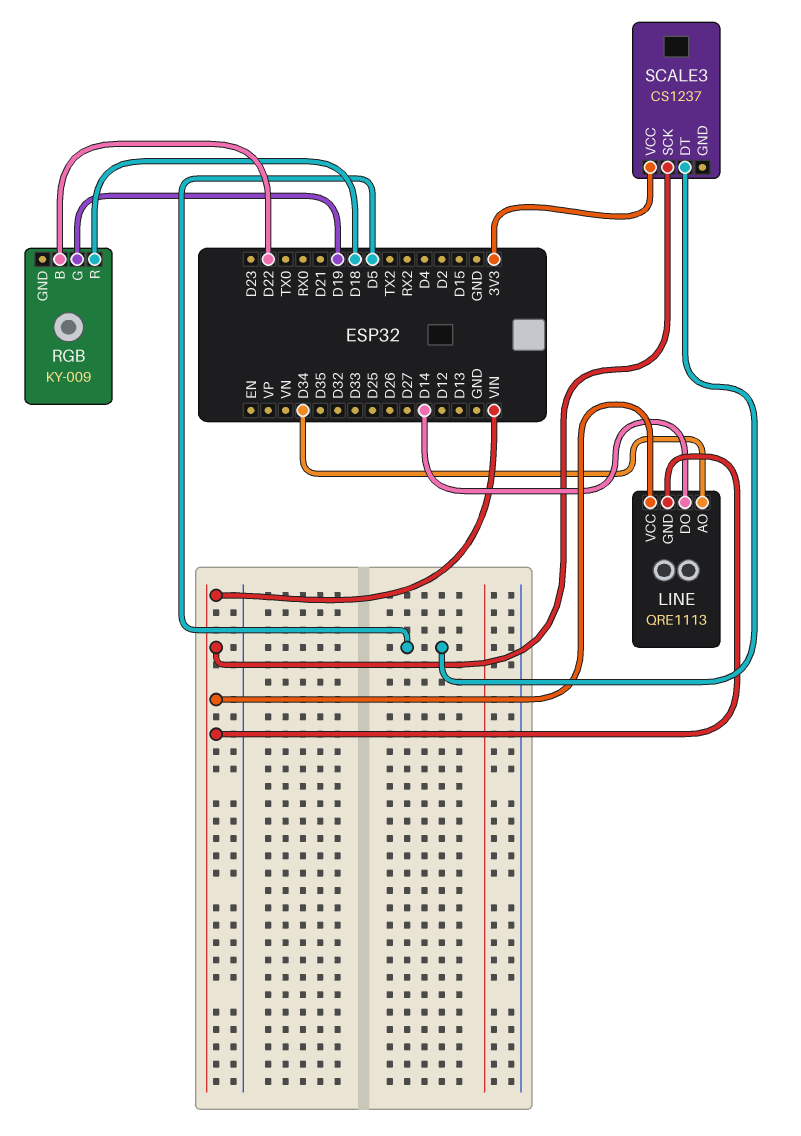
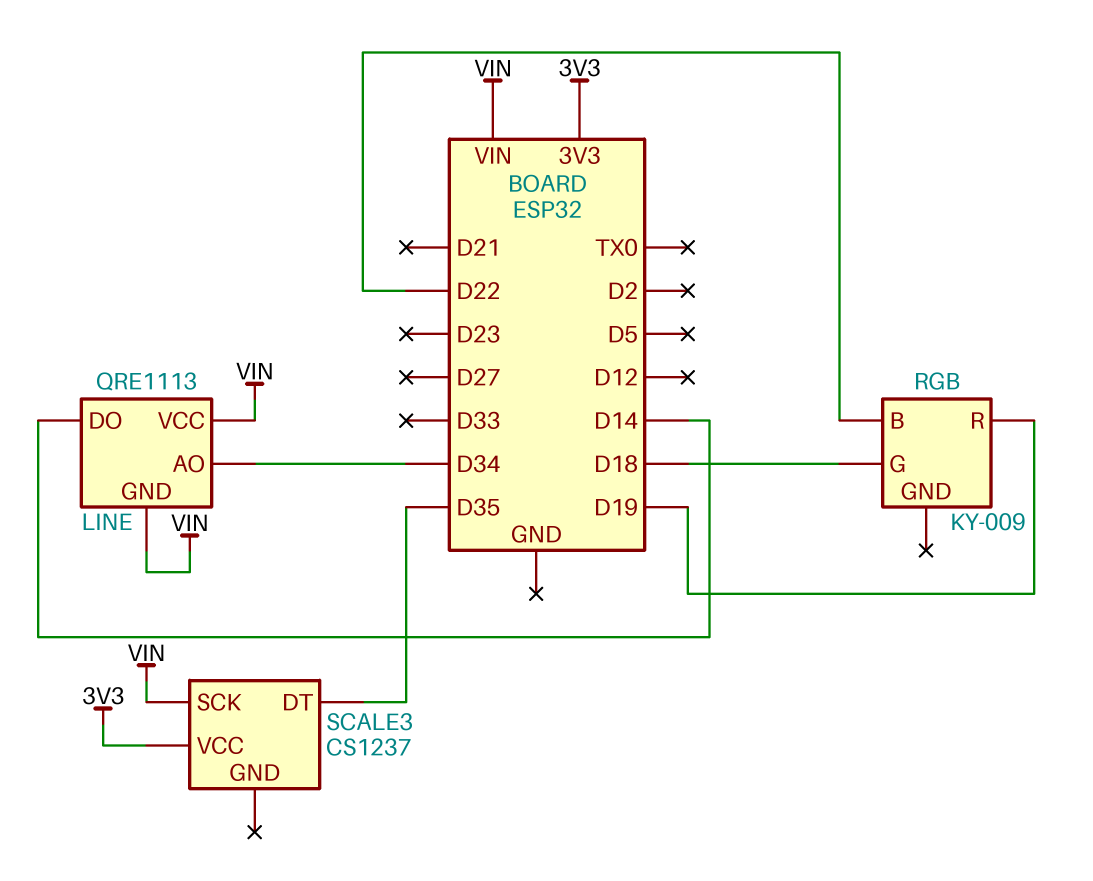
RGB pin G: D19 -> D18
RGB pin R: D18 -> D19
SCALE3 pin DT: D5 -> D35

